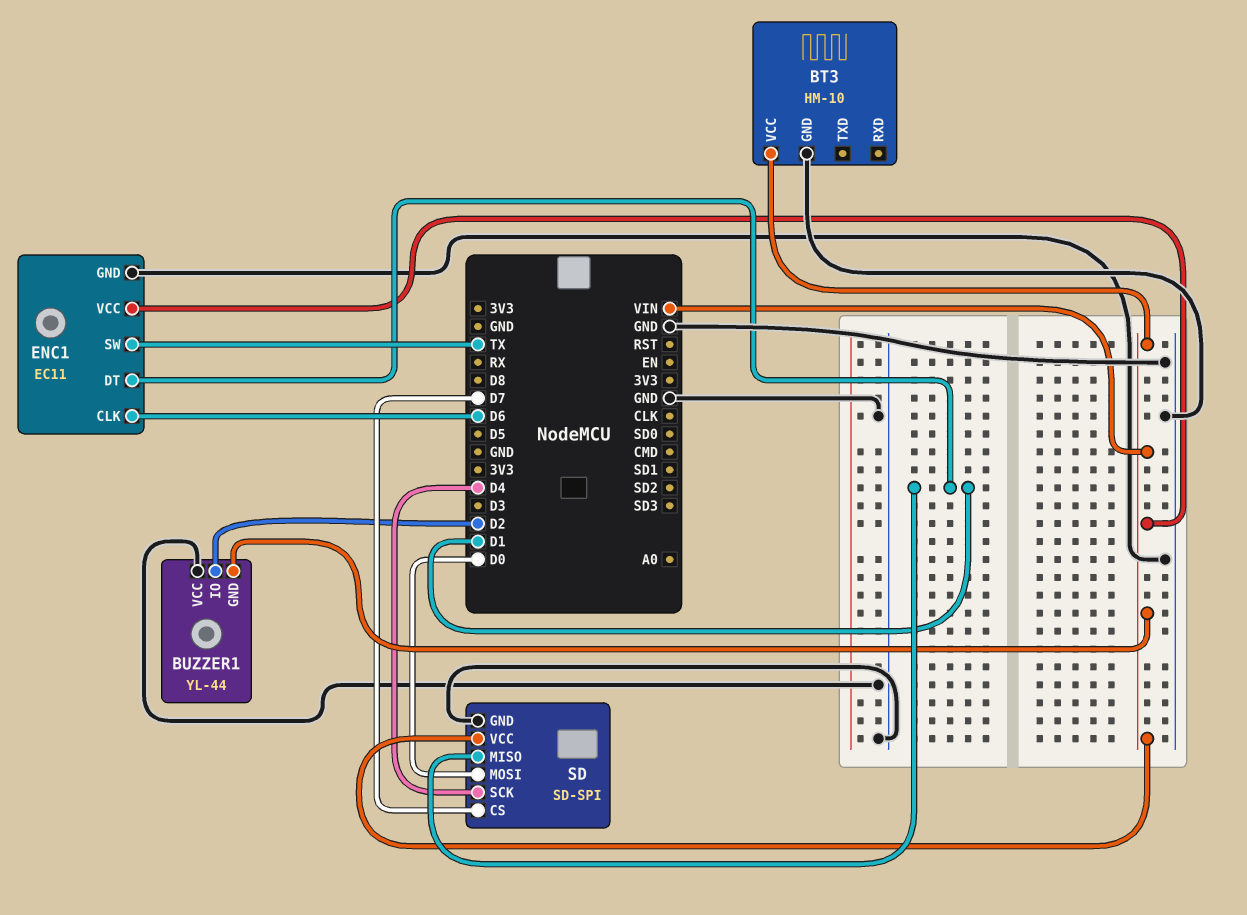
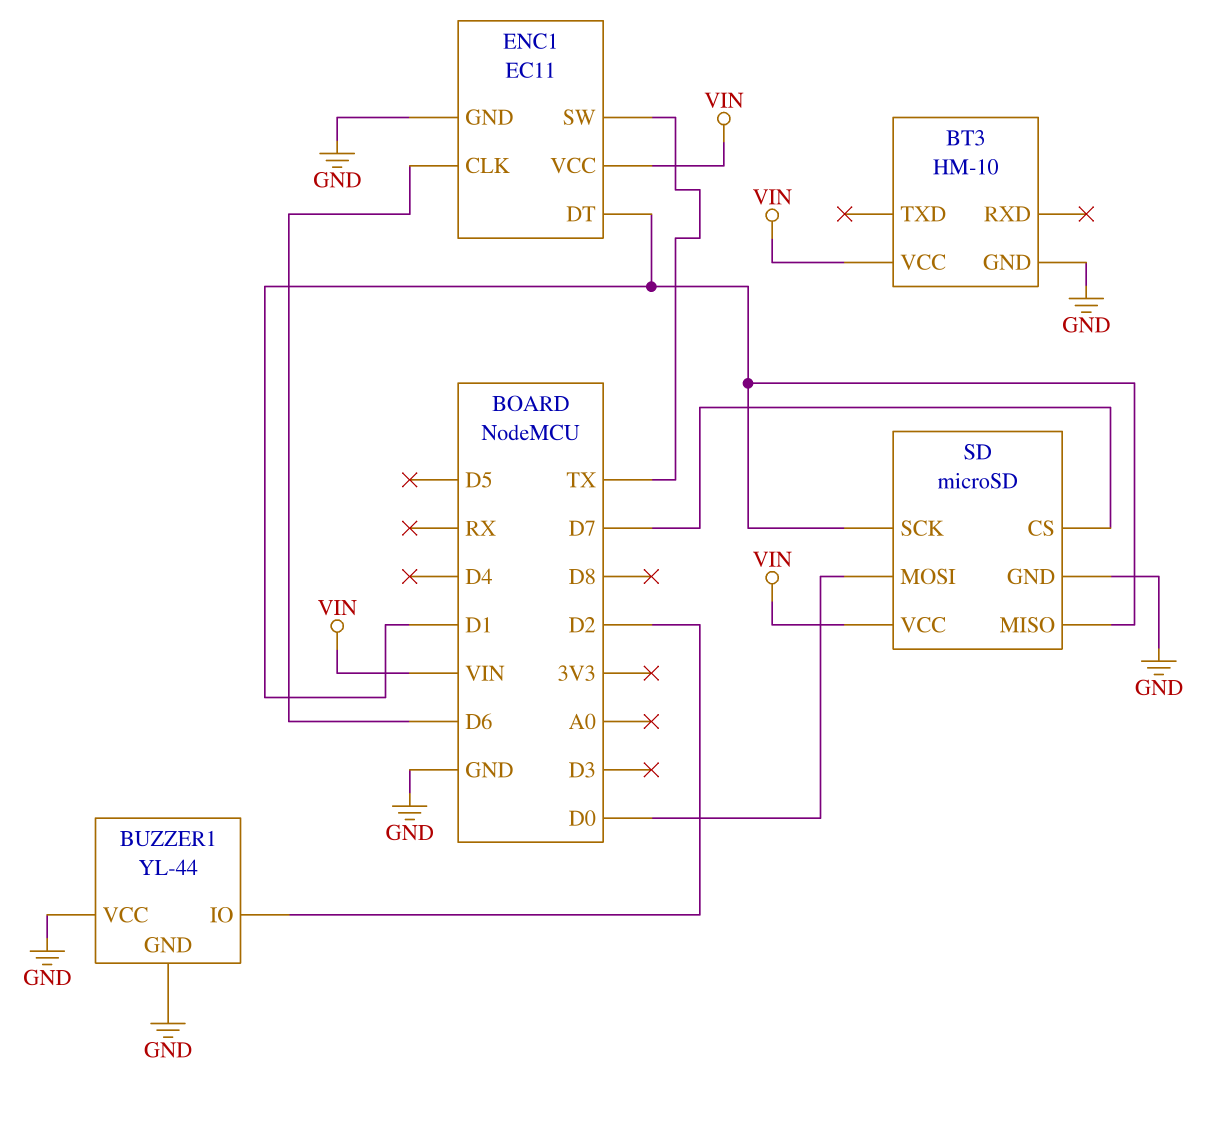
BUZZER1 pin GND: VIN -> GND
SD: SD-SPI -> microSD
SD pin SCK: D4 -> D1

